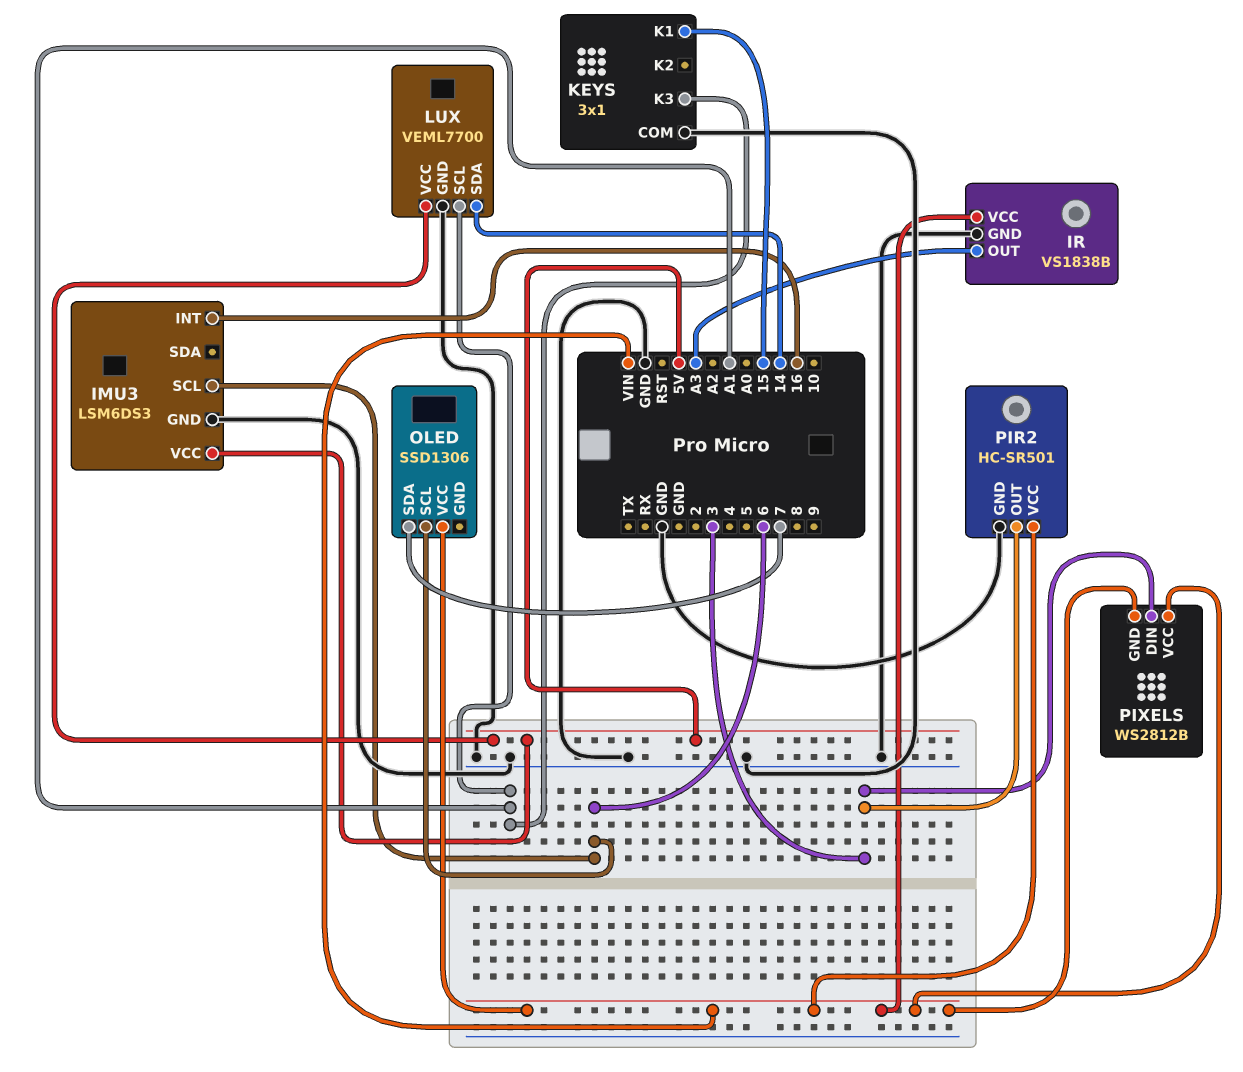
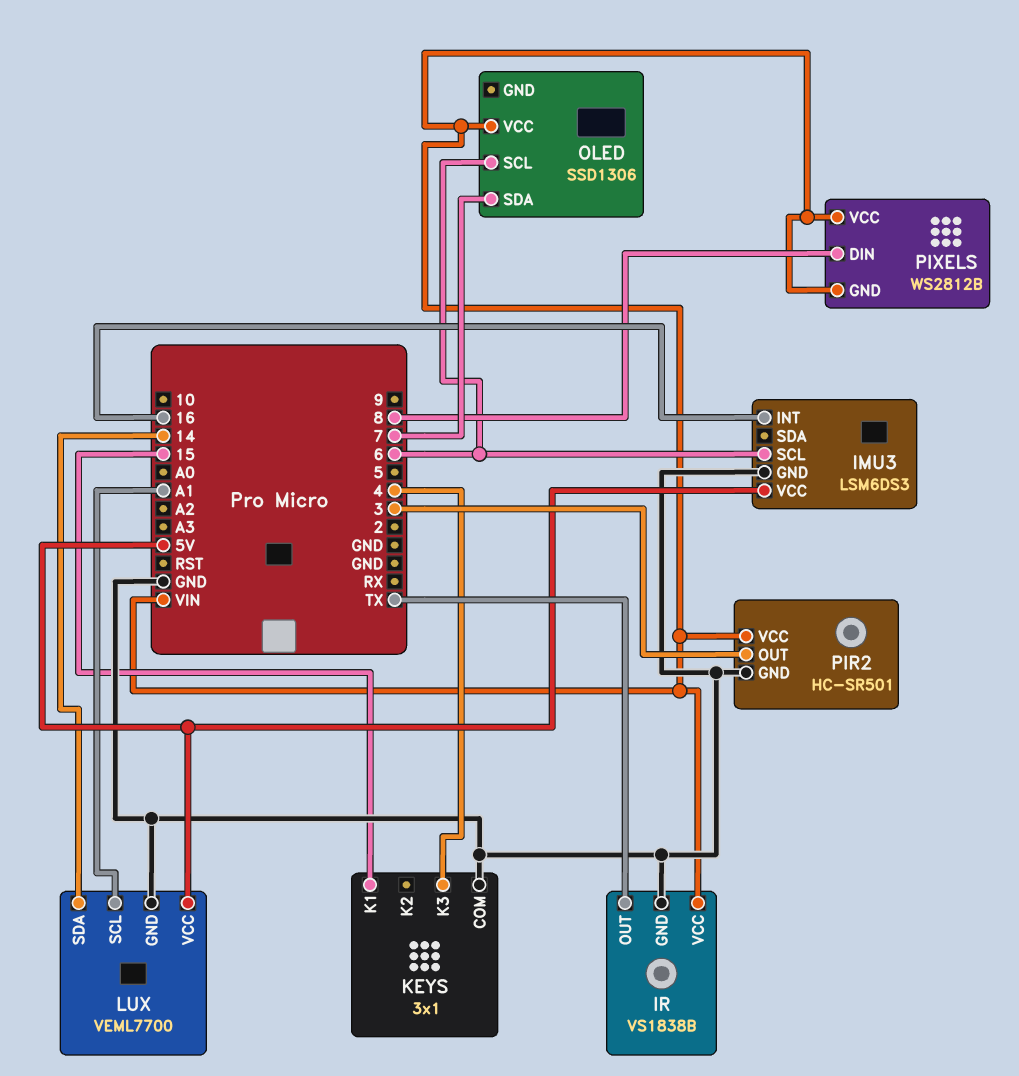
IR pin OUT: A3 -> TX
KEYS pin K3: A1 -> 4
PIXELS pin DIN: 3 -> 8

